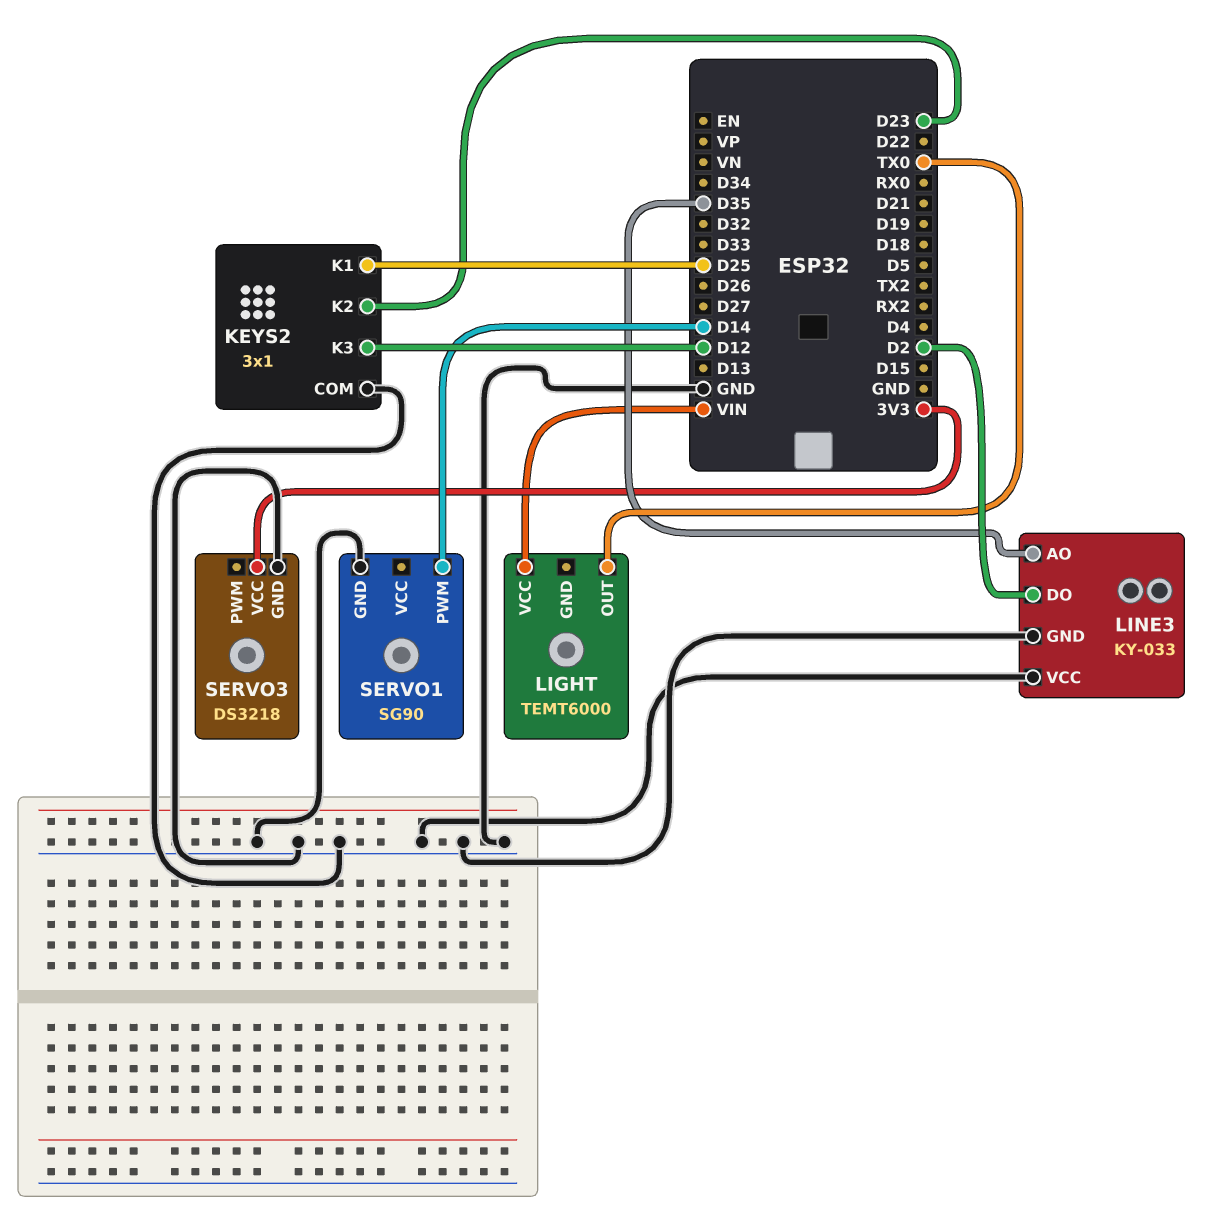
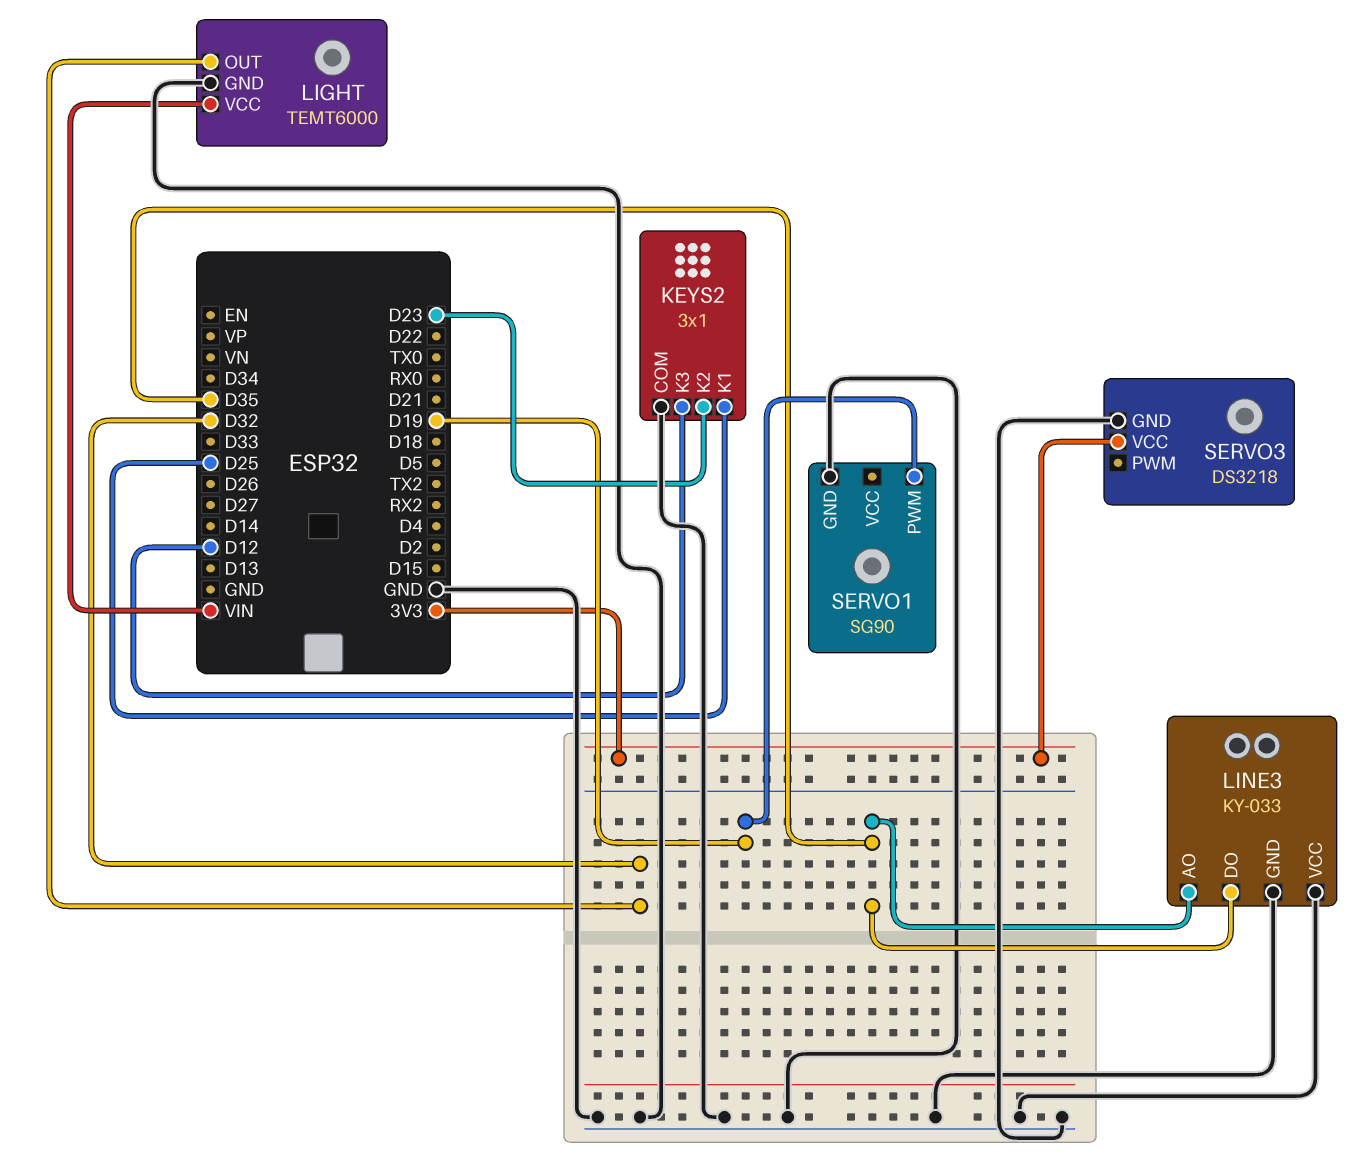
LIGHT pin GND: none -> GND
LIGHT pin OUT: TX0 -> D32
LINE3 pin DO: D2 -> D35
SERVO1 pin PWM: D14 -> D19

